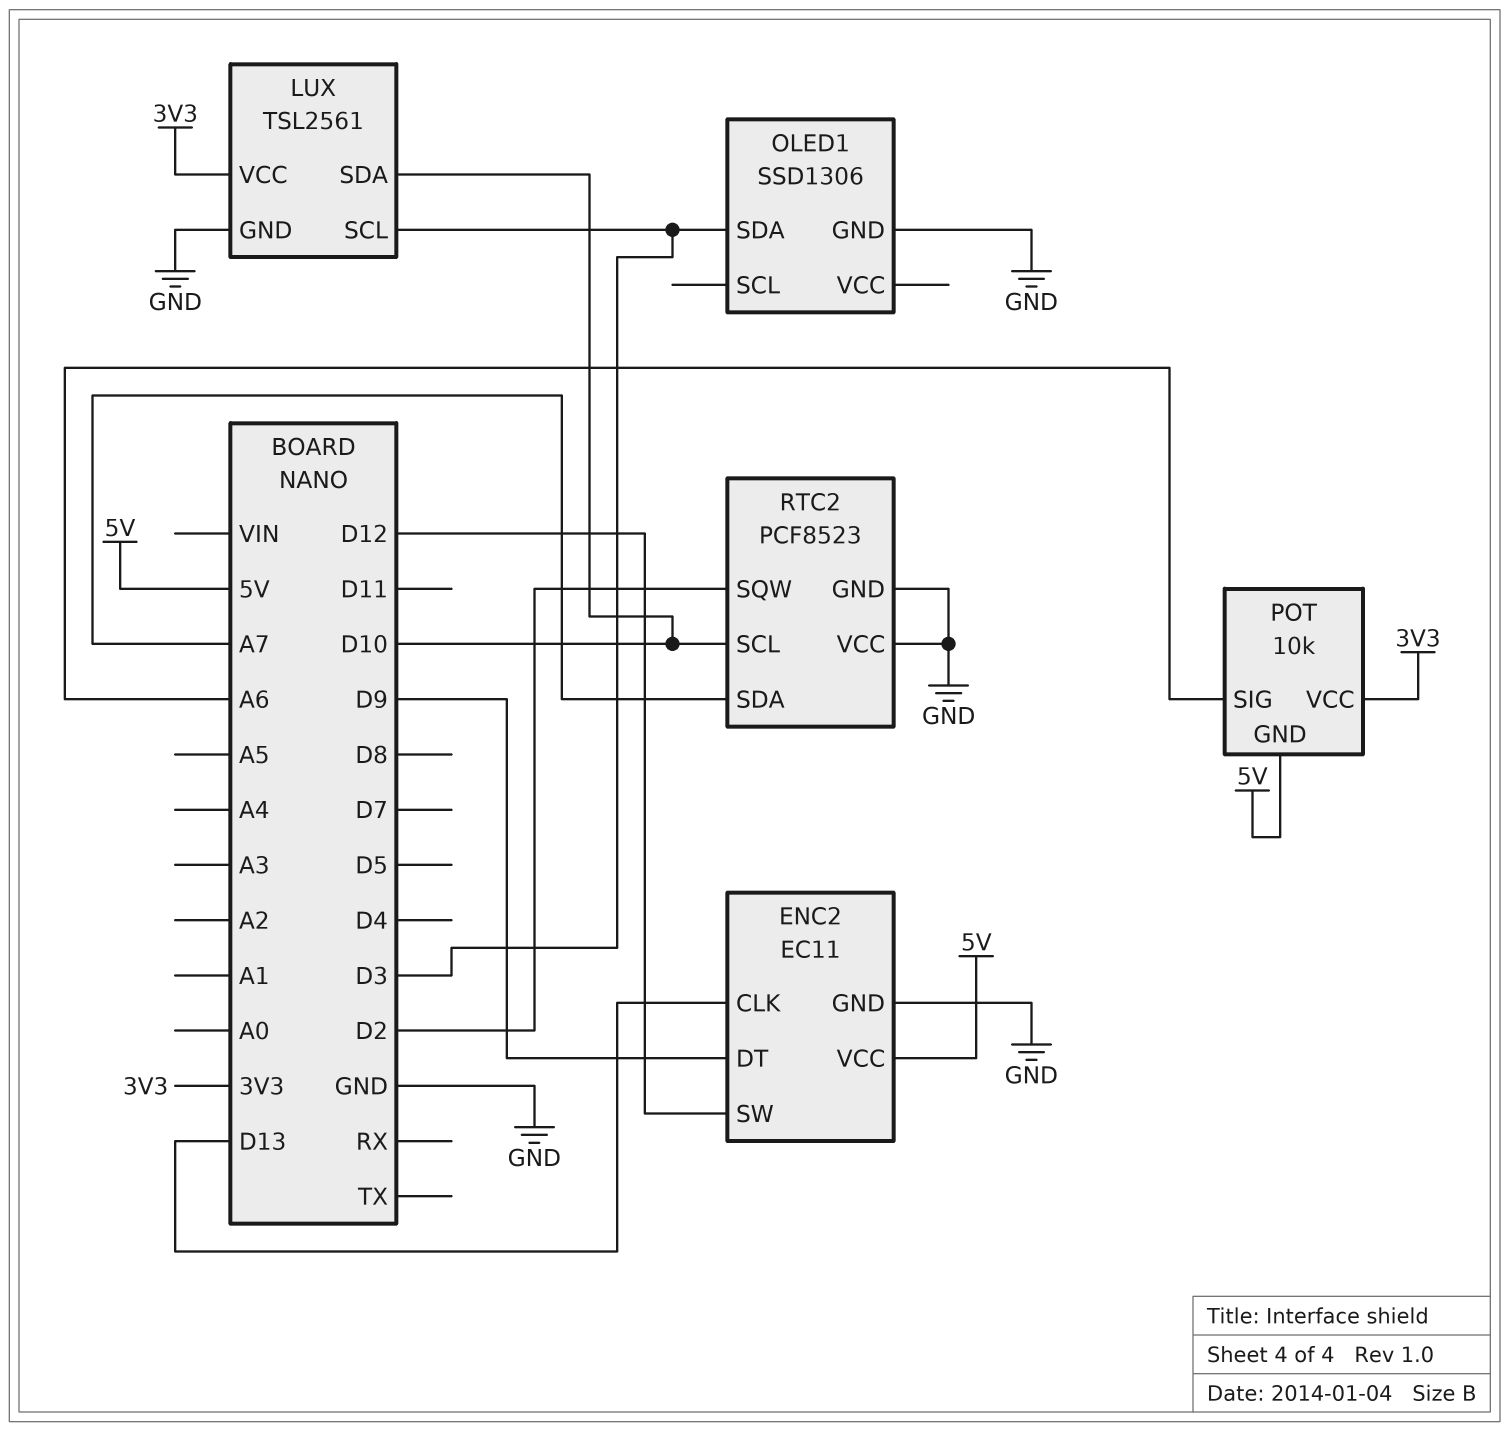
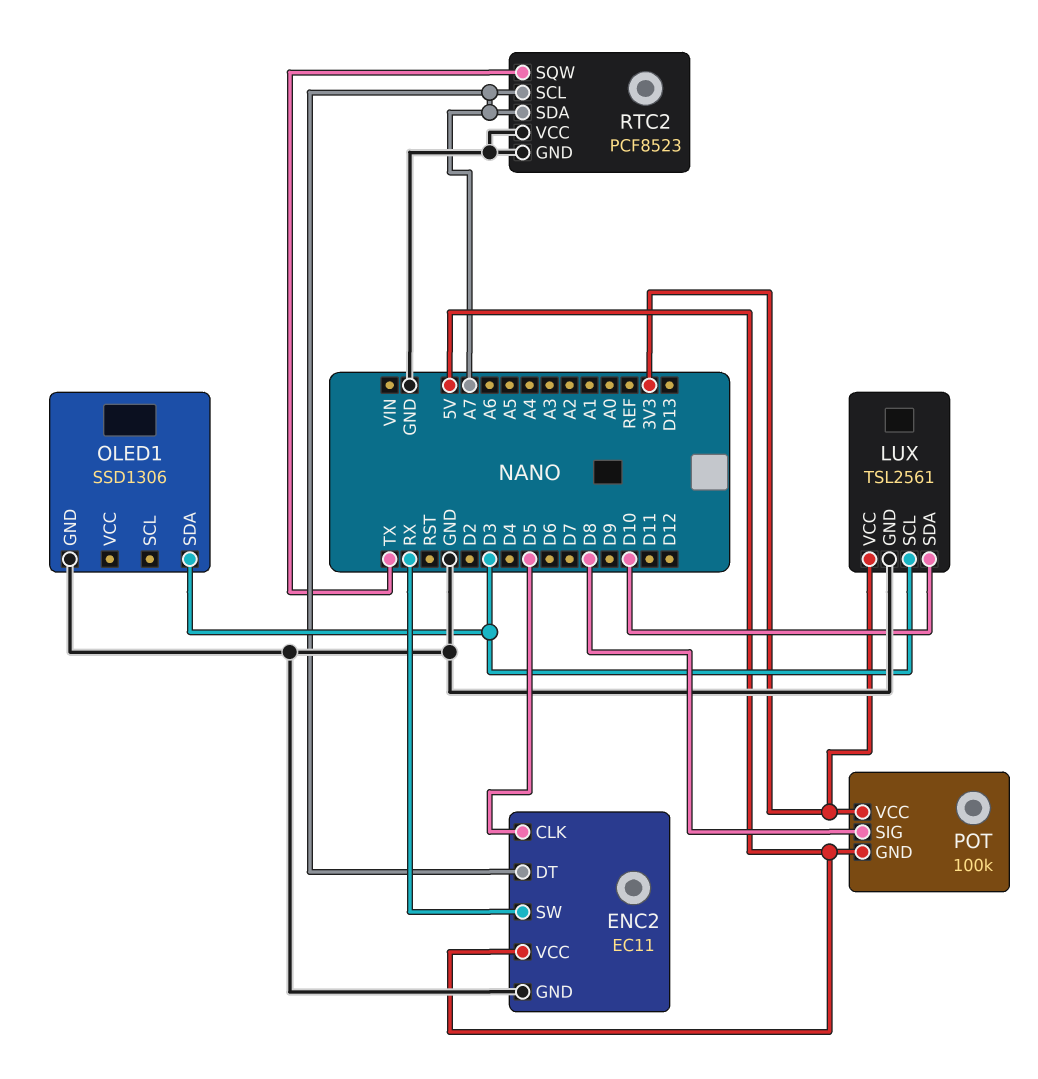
ENC2 pin CLK: D13 -> D5
ENC2 pin DT: D9 -> A7
ENC2 pin SW: D12 -> RX
POT: 10k -> 100k
POT pin SIG: A6 -> D8
RTC2 pin SCL: D10 -> A7
RTC2 pin SQW: D2 -> TX

